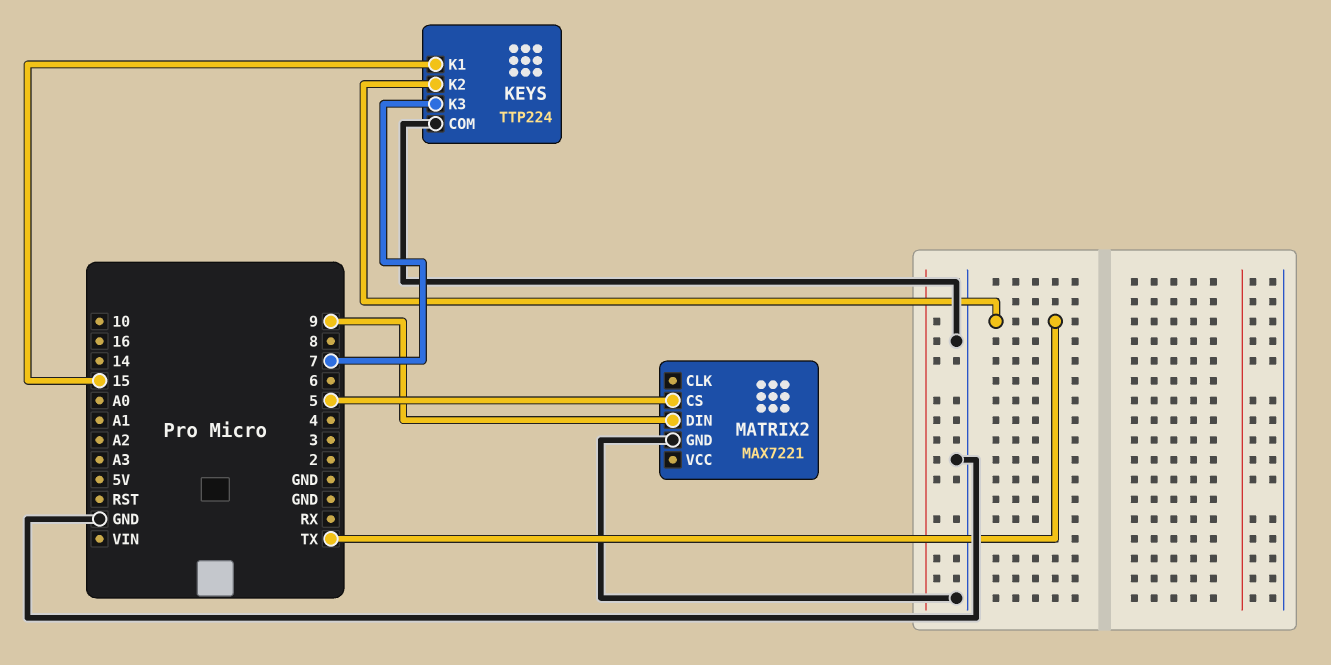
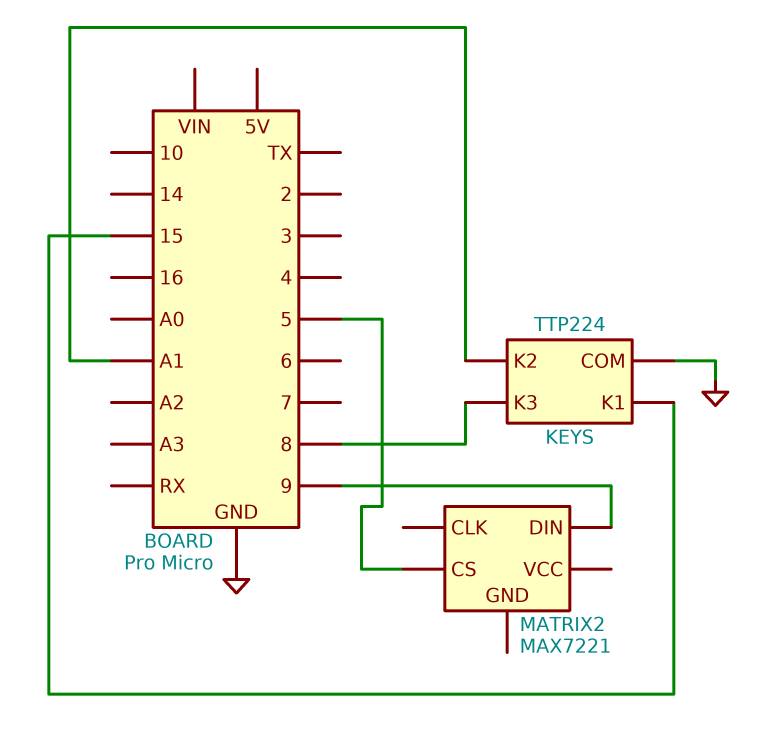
KEYS pin K2: TX -> A1
KEYS pin K3: 7 -> 8
MATRIX2 pin GND: GND -> none

